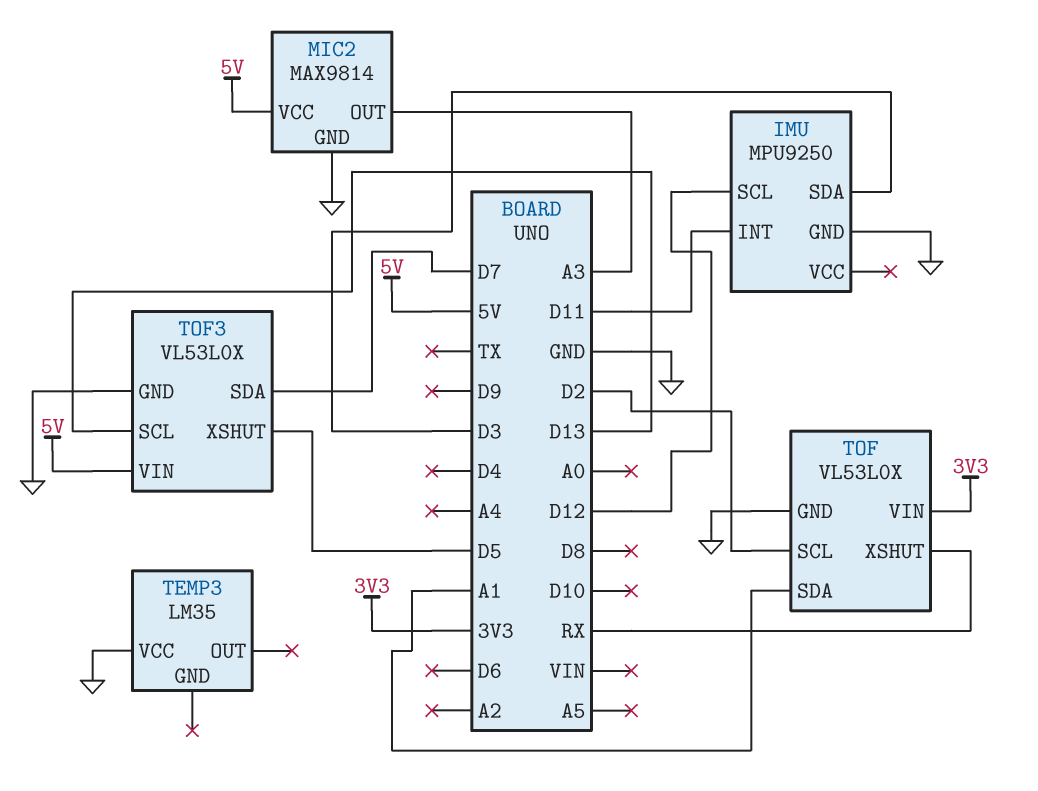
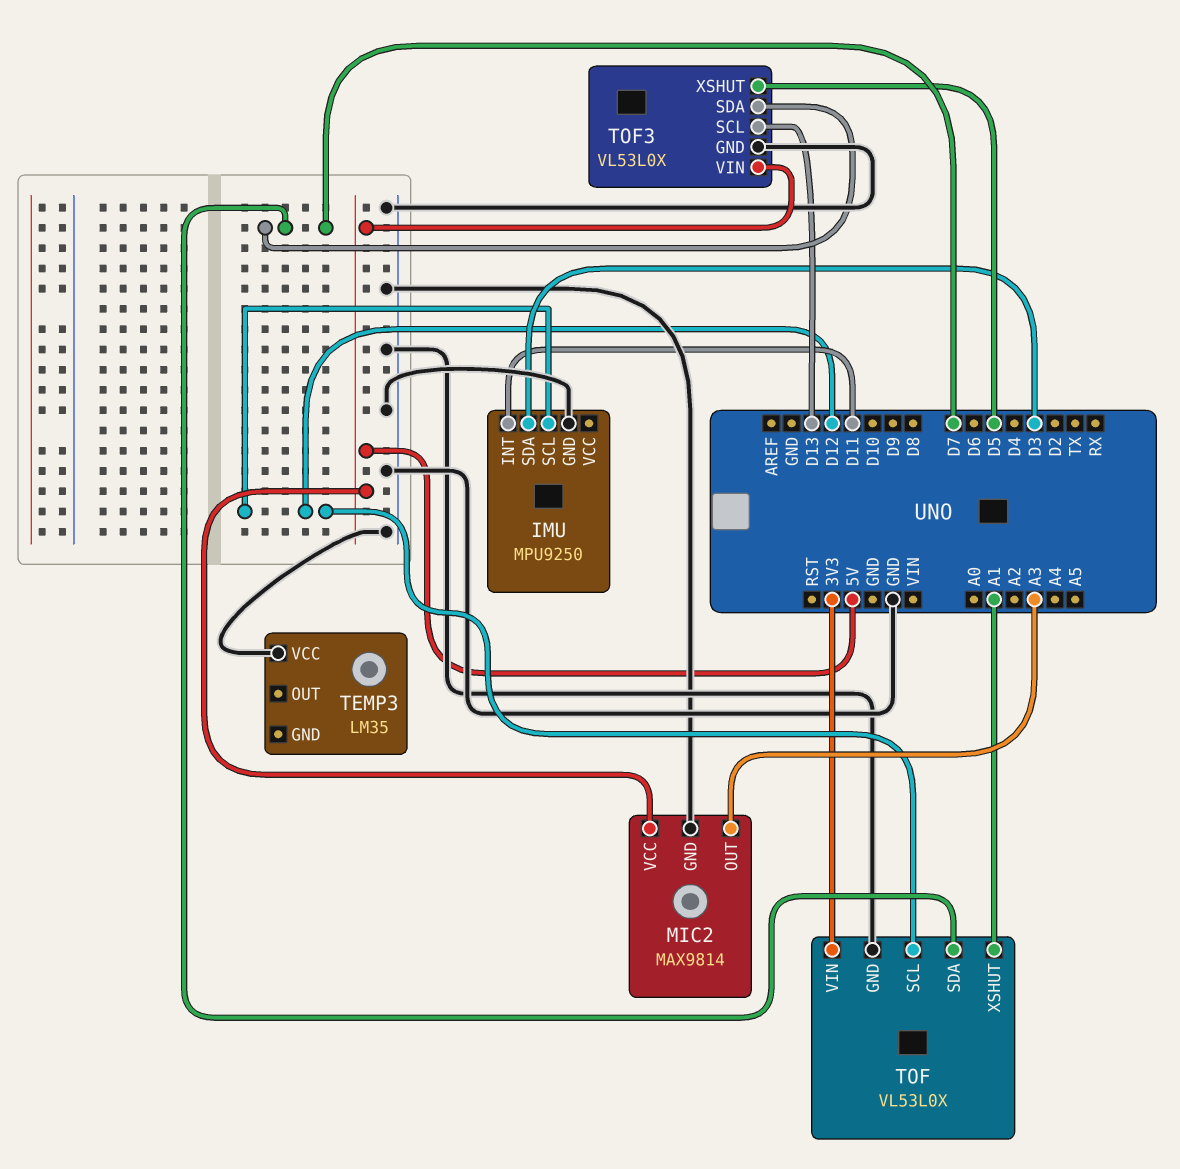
TOF pin SCL: D2 -> D12
TOF pin SDA: A1 -> D7
TOF pin XSHUT: RX -> A1

